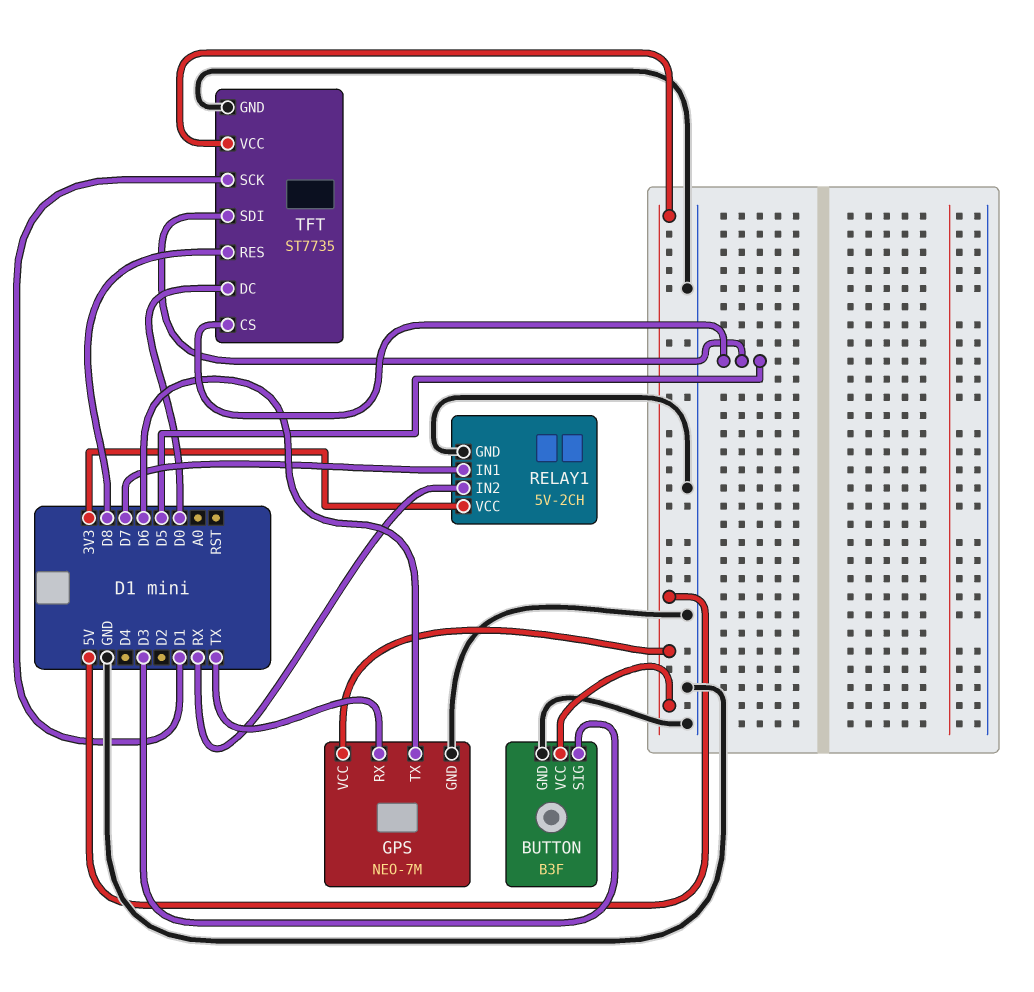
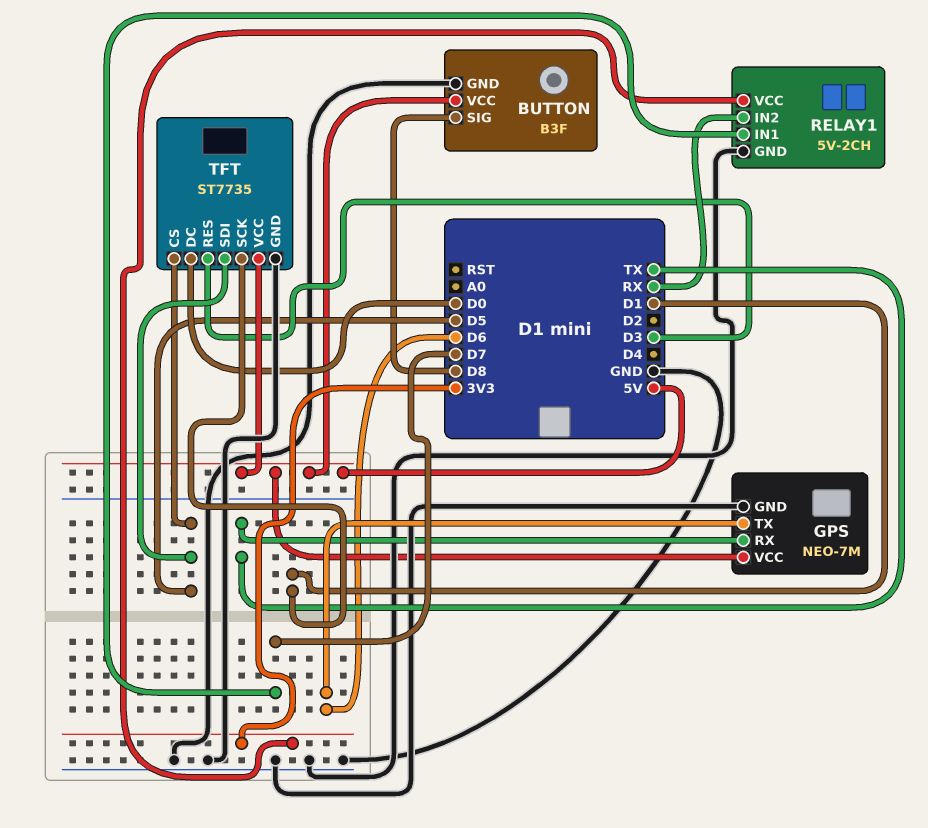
BUTTON pin SIG: D3 -> D8
TFT pin RES: D8 -> D3

